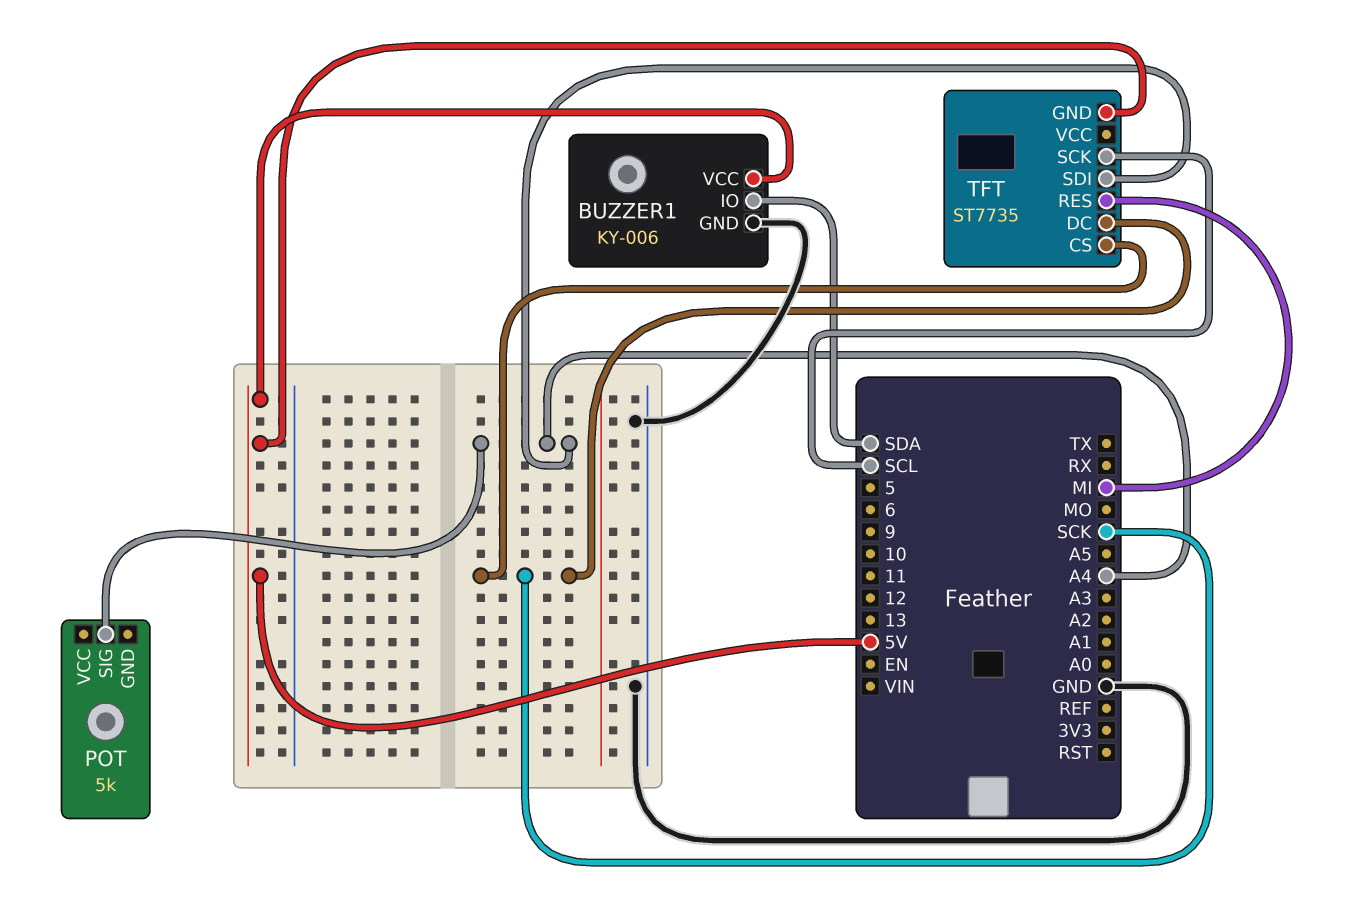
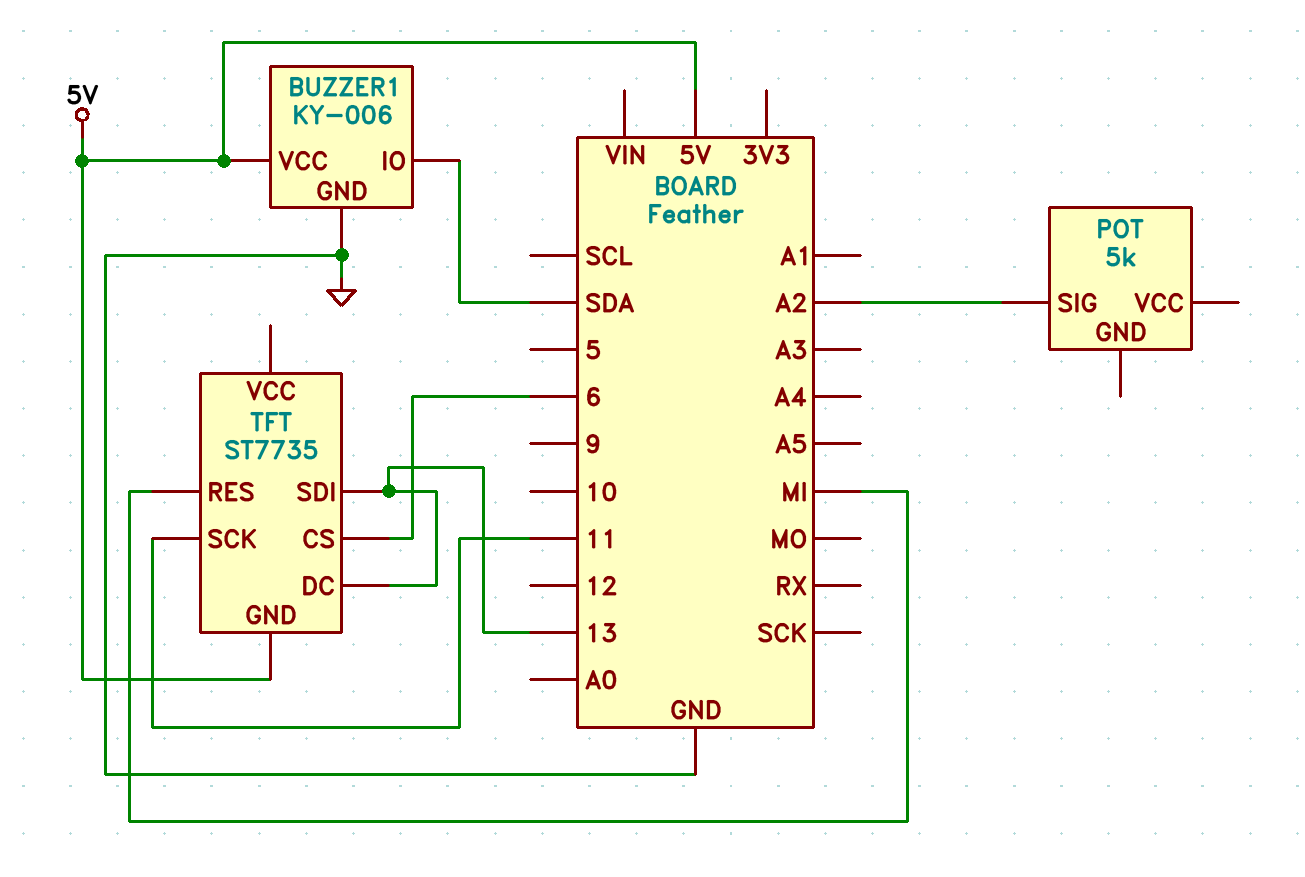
POT pin SIG: A4 -> A2
TFT pin CS: SCK -> 6
TFT pin DC: SCK -> 13
TFT pin SCK: SCL -> 11
TFT pin SDI: A4 -> 13

